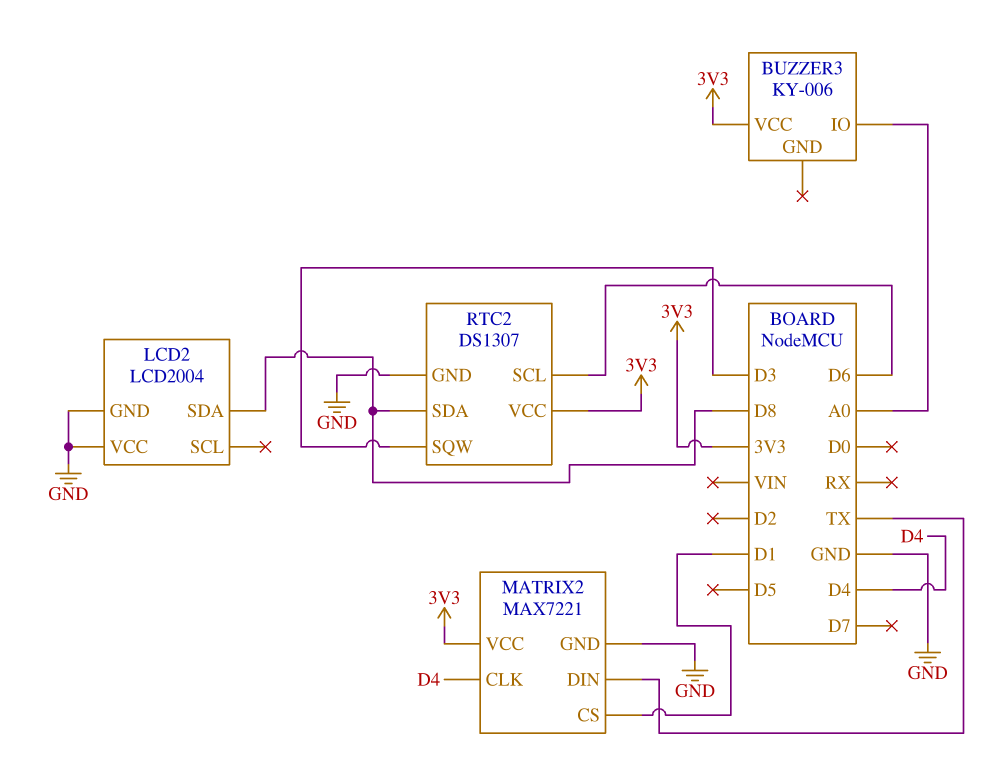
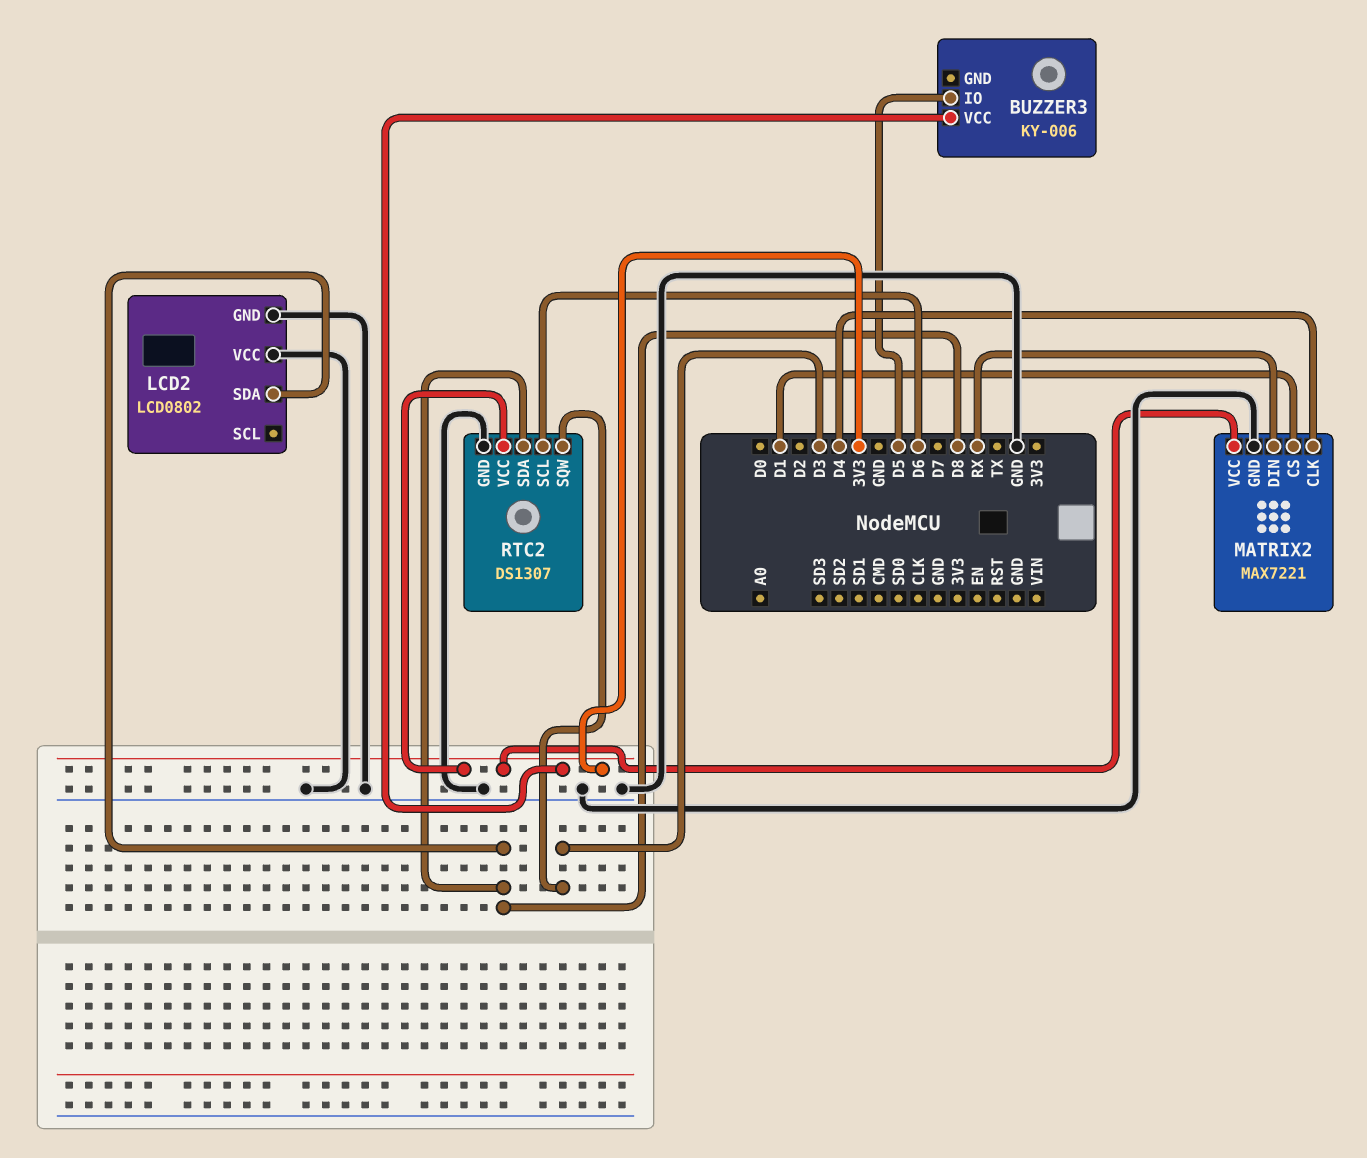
BUZZER3 pin IO: A0 -> D5
LCD2: LCD2004 -> LCD0802
MATRIX2 pin DIN: TX -> RX

